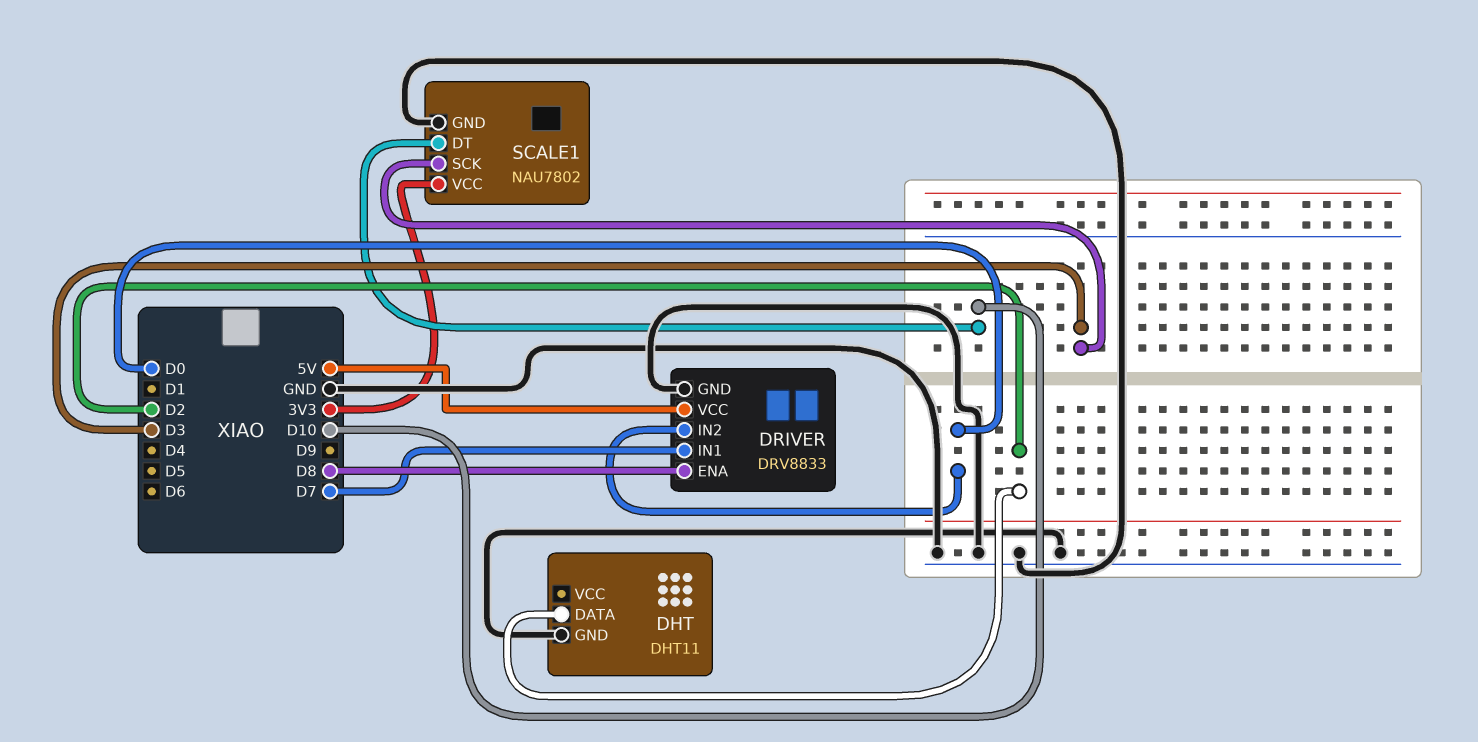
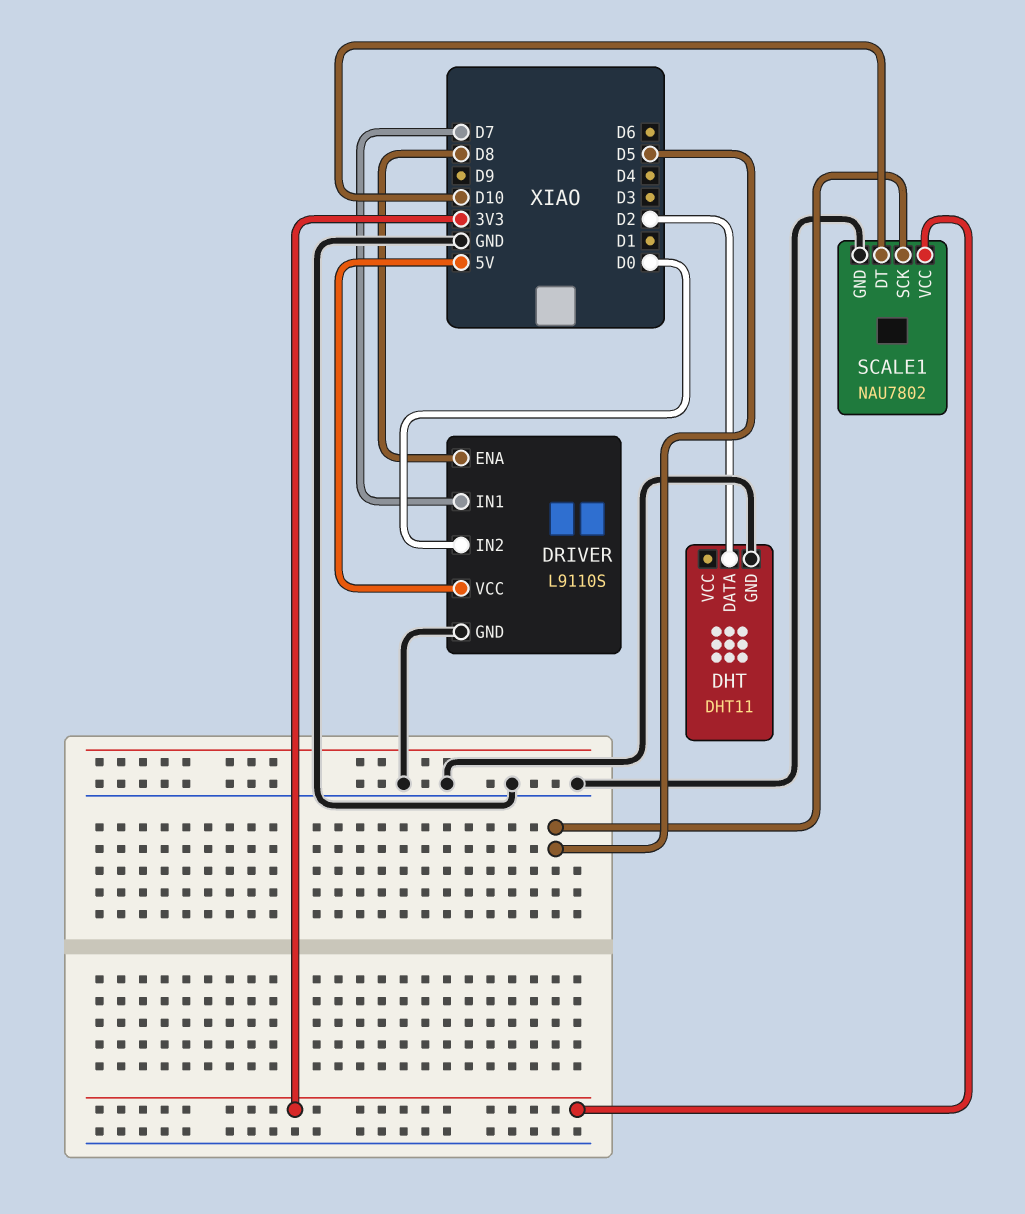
DRIVER: DRV8833 -> L9110S
SCALE1 pin SCK: D3 -> D5

